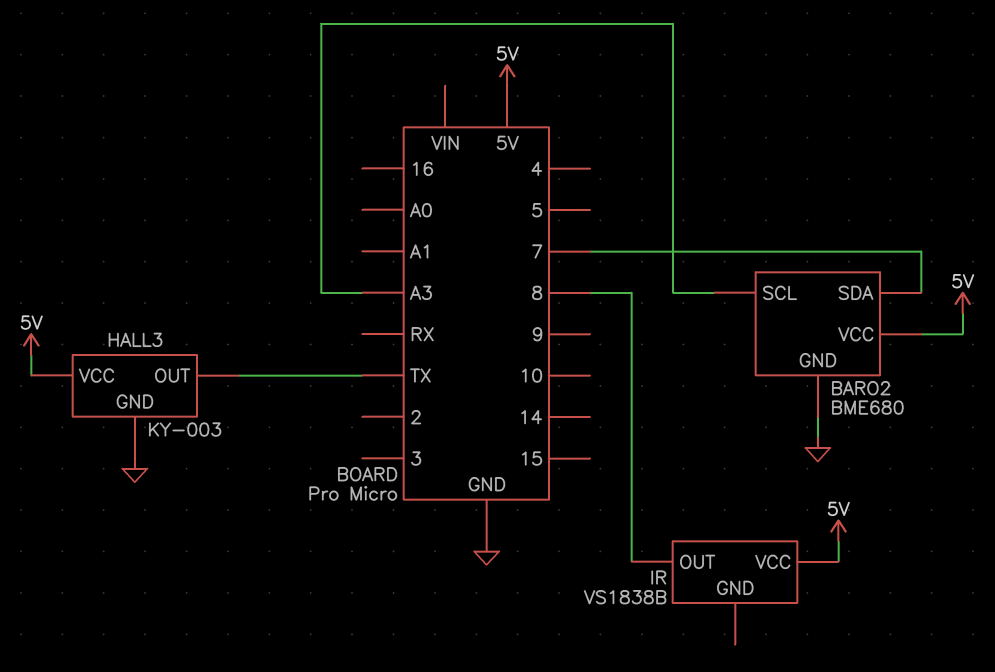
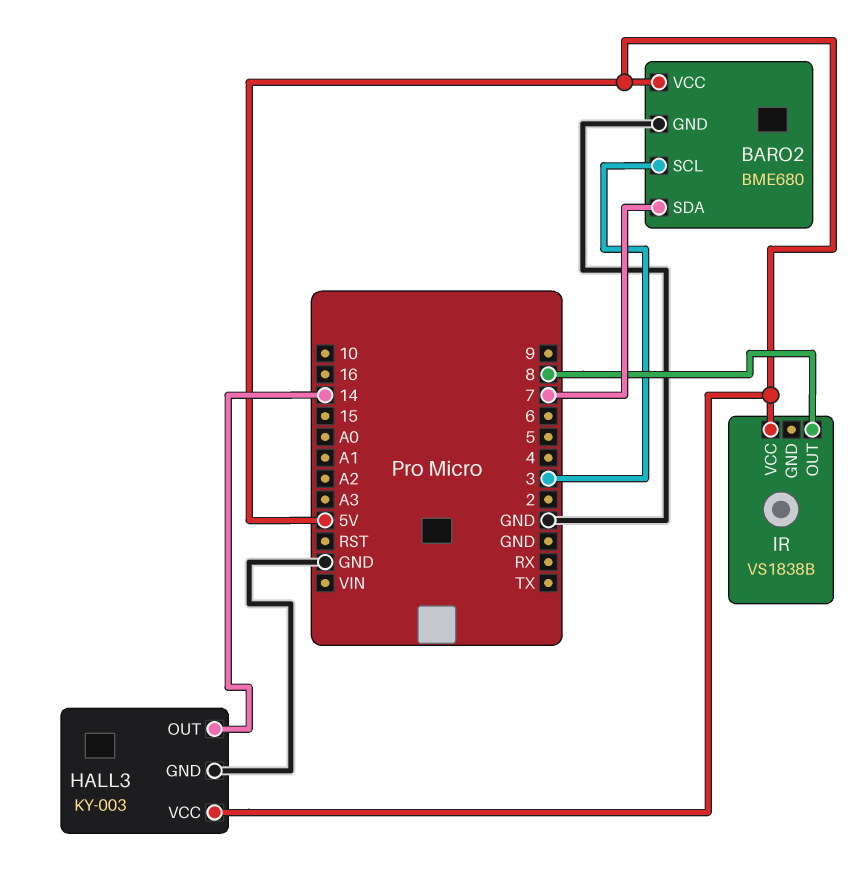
BARO2 pin SCL: A3 -> 3
HALL3 pin OUT: TX -> 14

